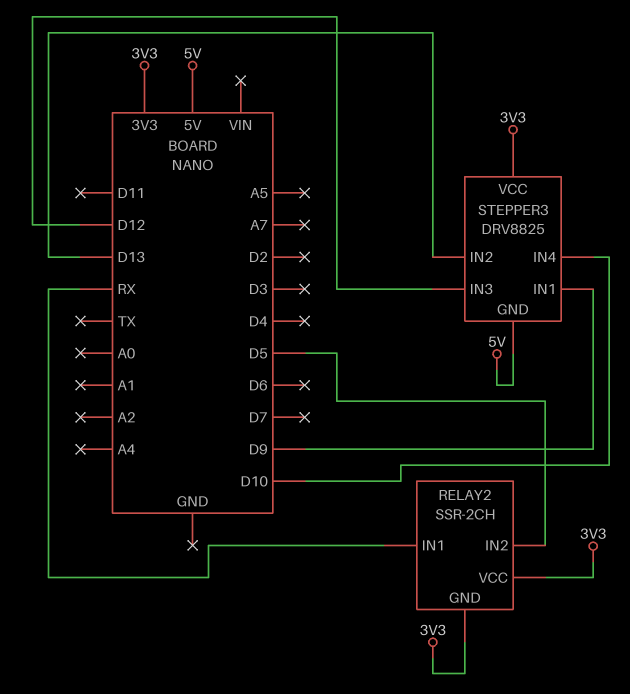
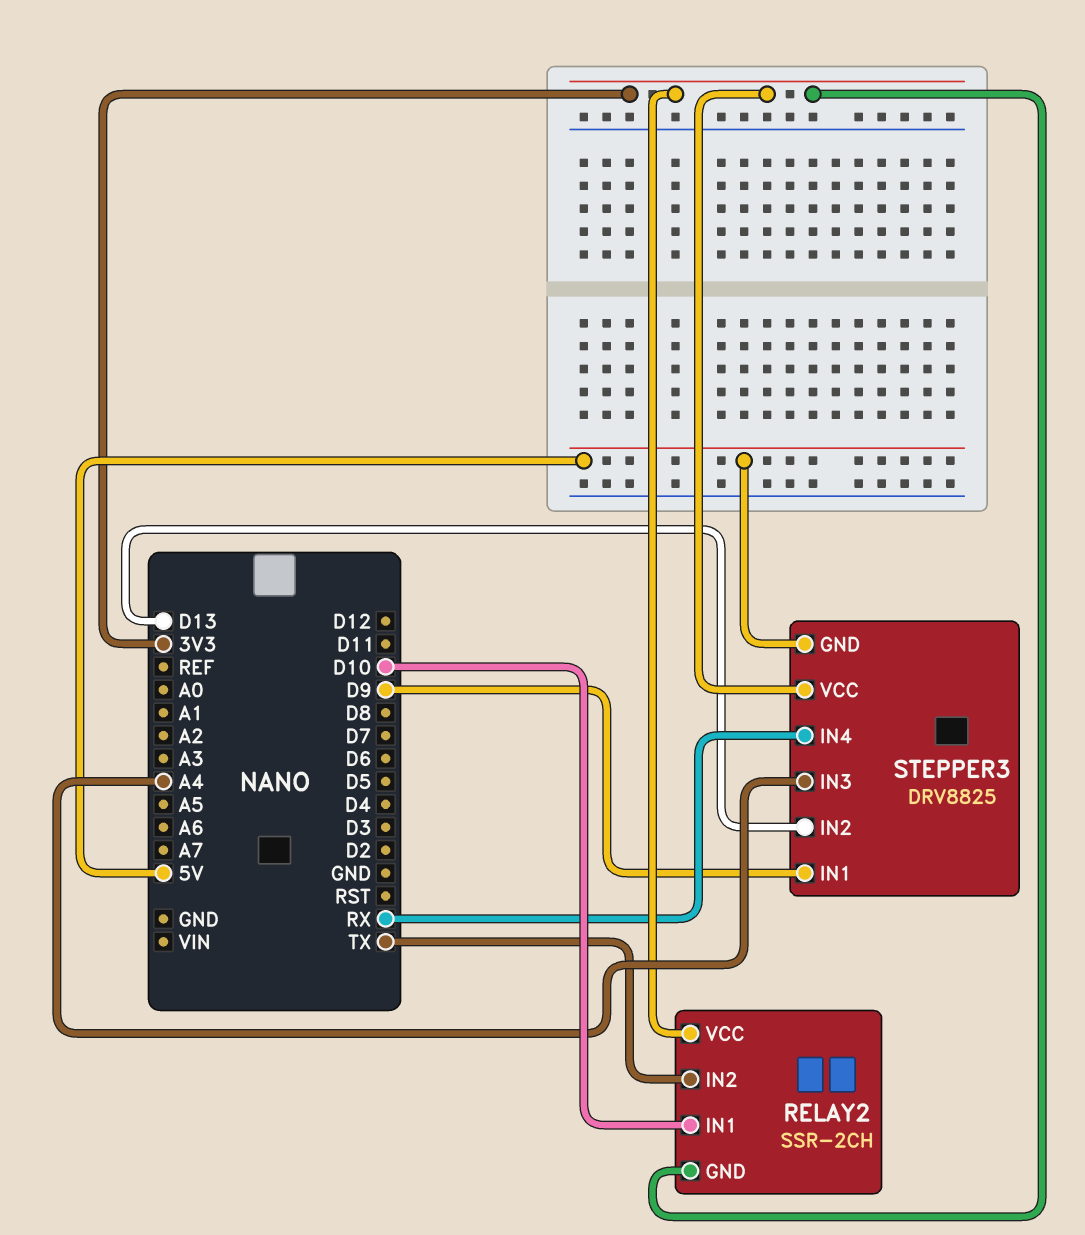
RELAY2 pin IN1: RX -> D10
RELAY2 pin IN2: D5 -> TX
STEPPER3 pin IN3: D12 -> A4
STEPPER3 pin IN4: D10 -> RX

